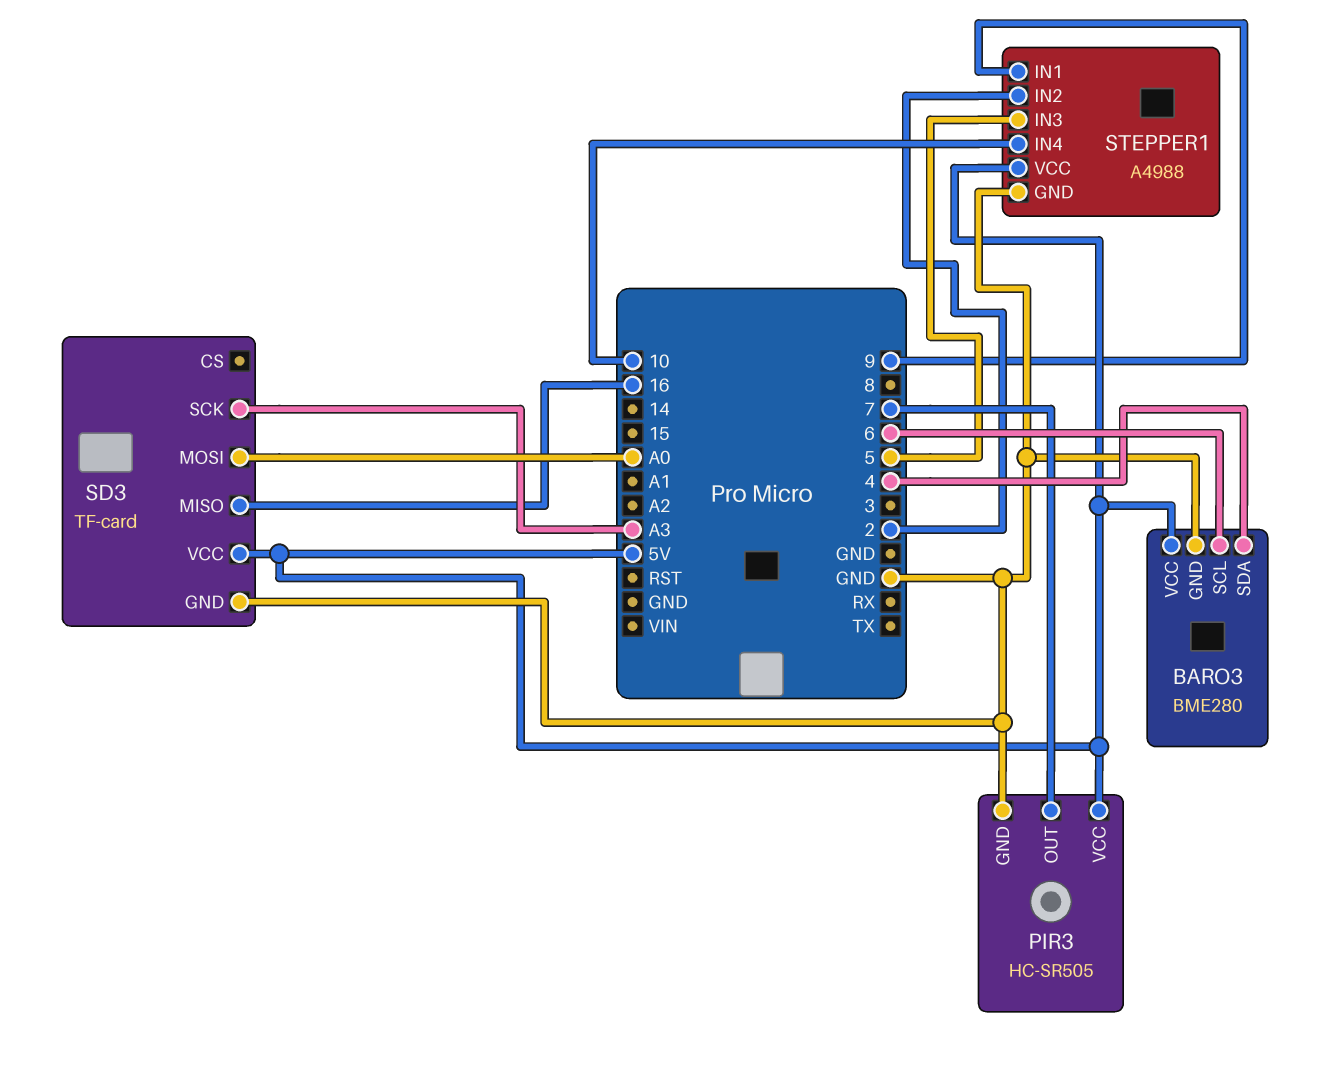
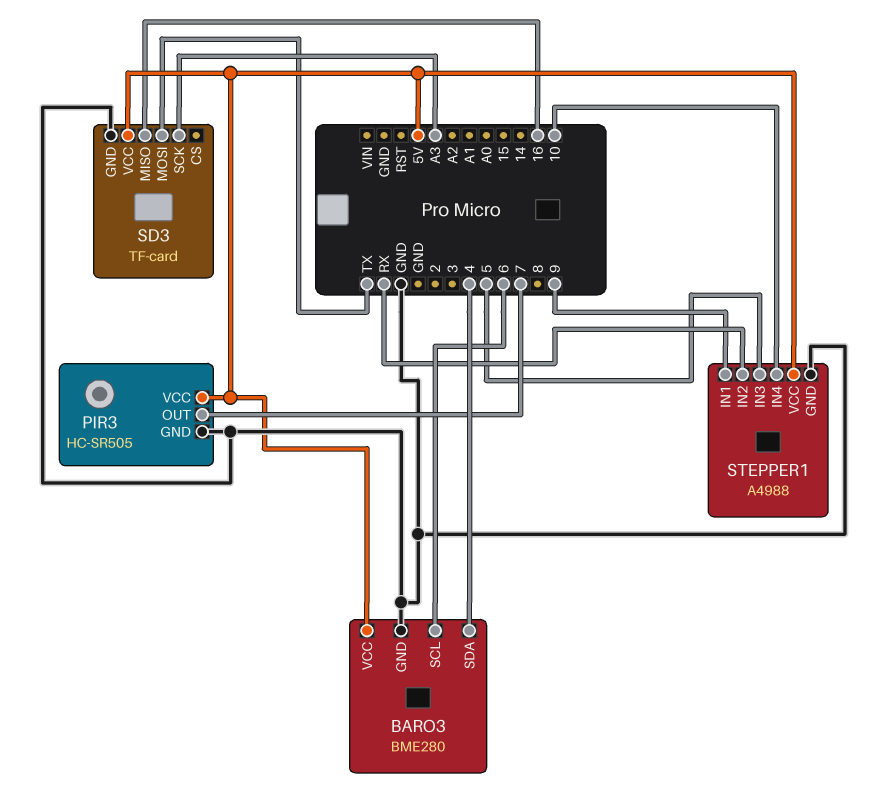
SD3 pin MOSI: A0 -> TX
STEPPER1 pin IN2: 2 -> RX

